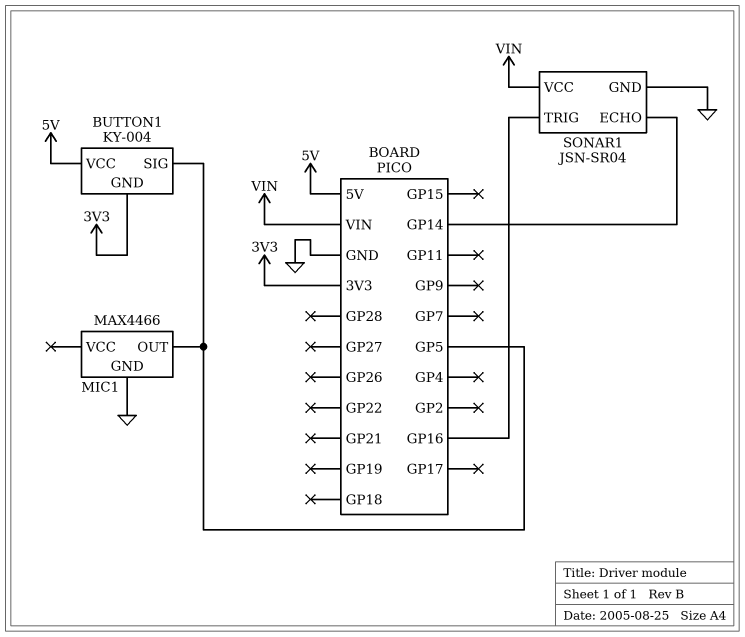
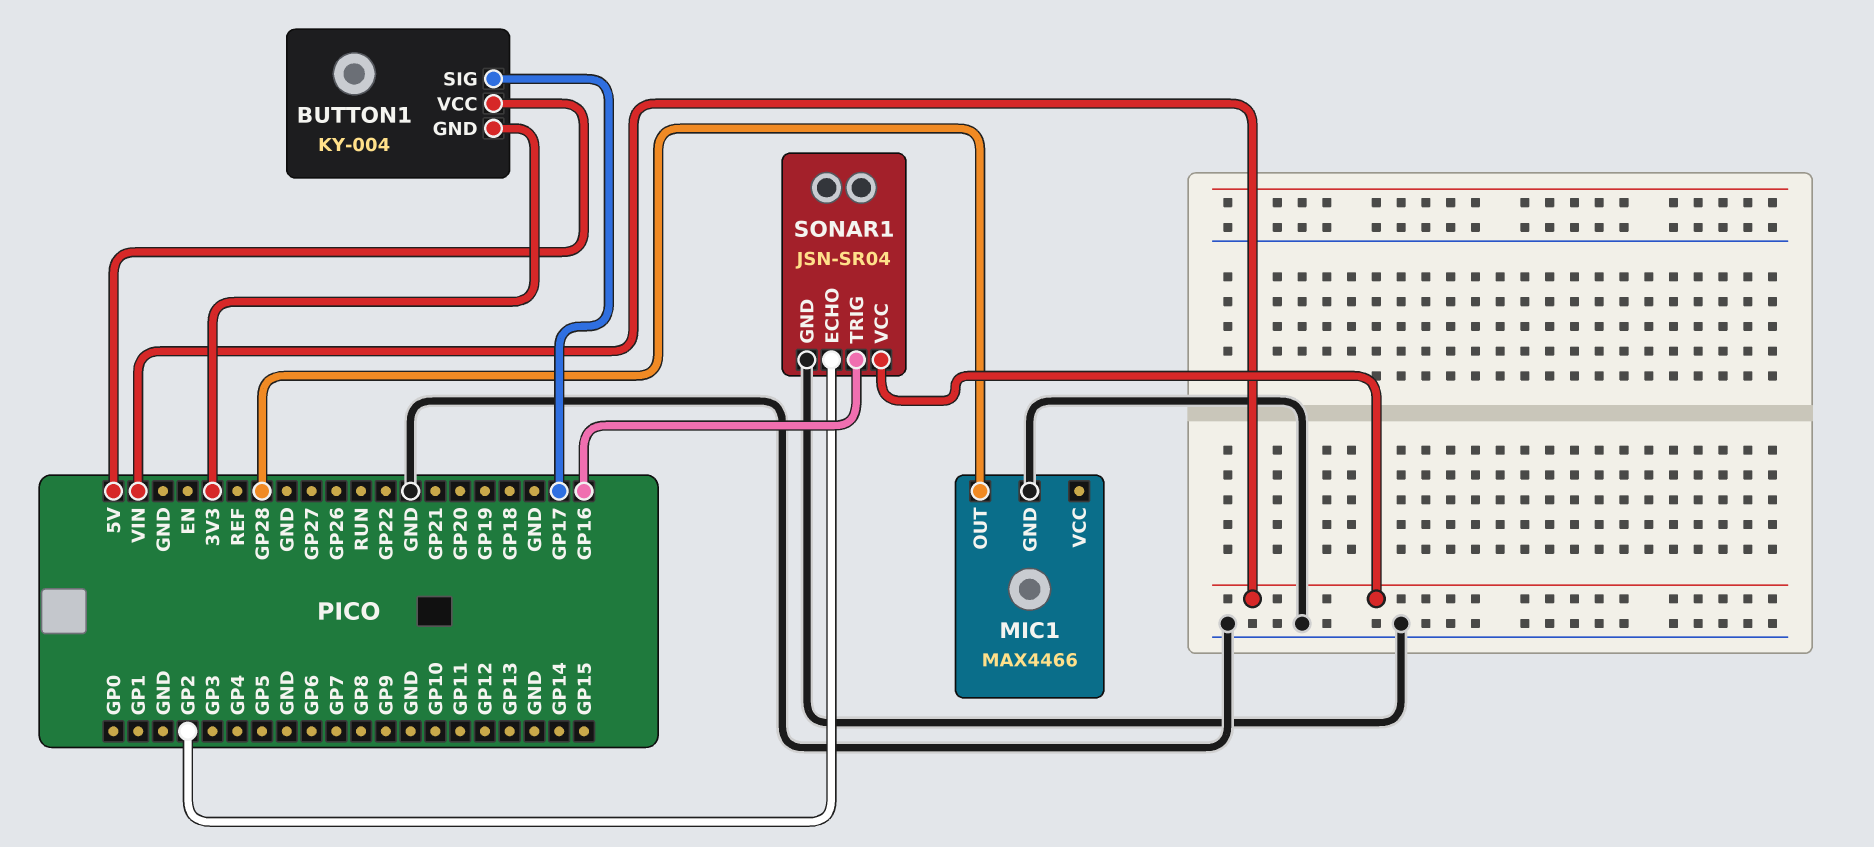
BUTTON1 pin SIG: GP5 -> GP17
MIC1 pin OUT: GP5 -> GP28
SONAR1 pin ECHO: GP14 -> GP2

